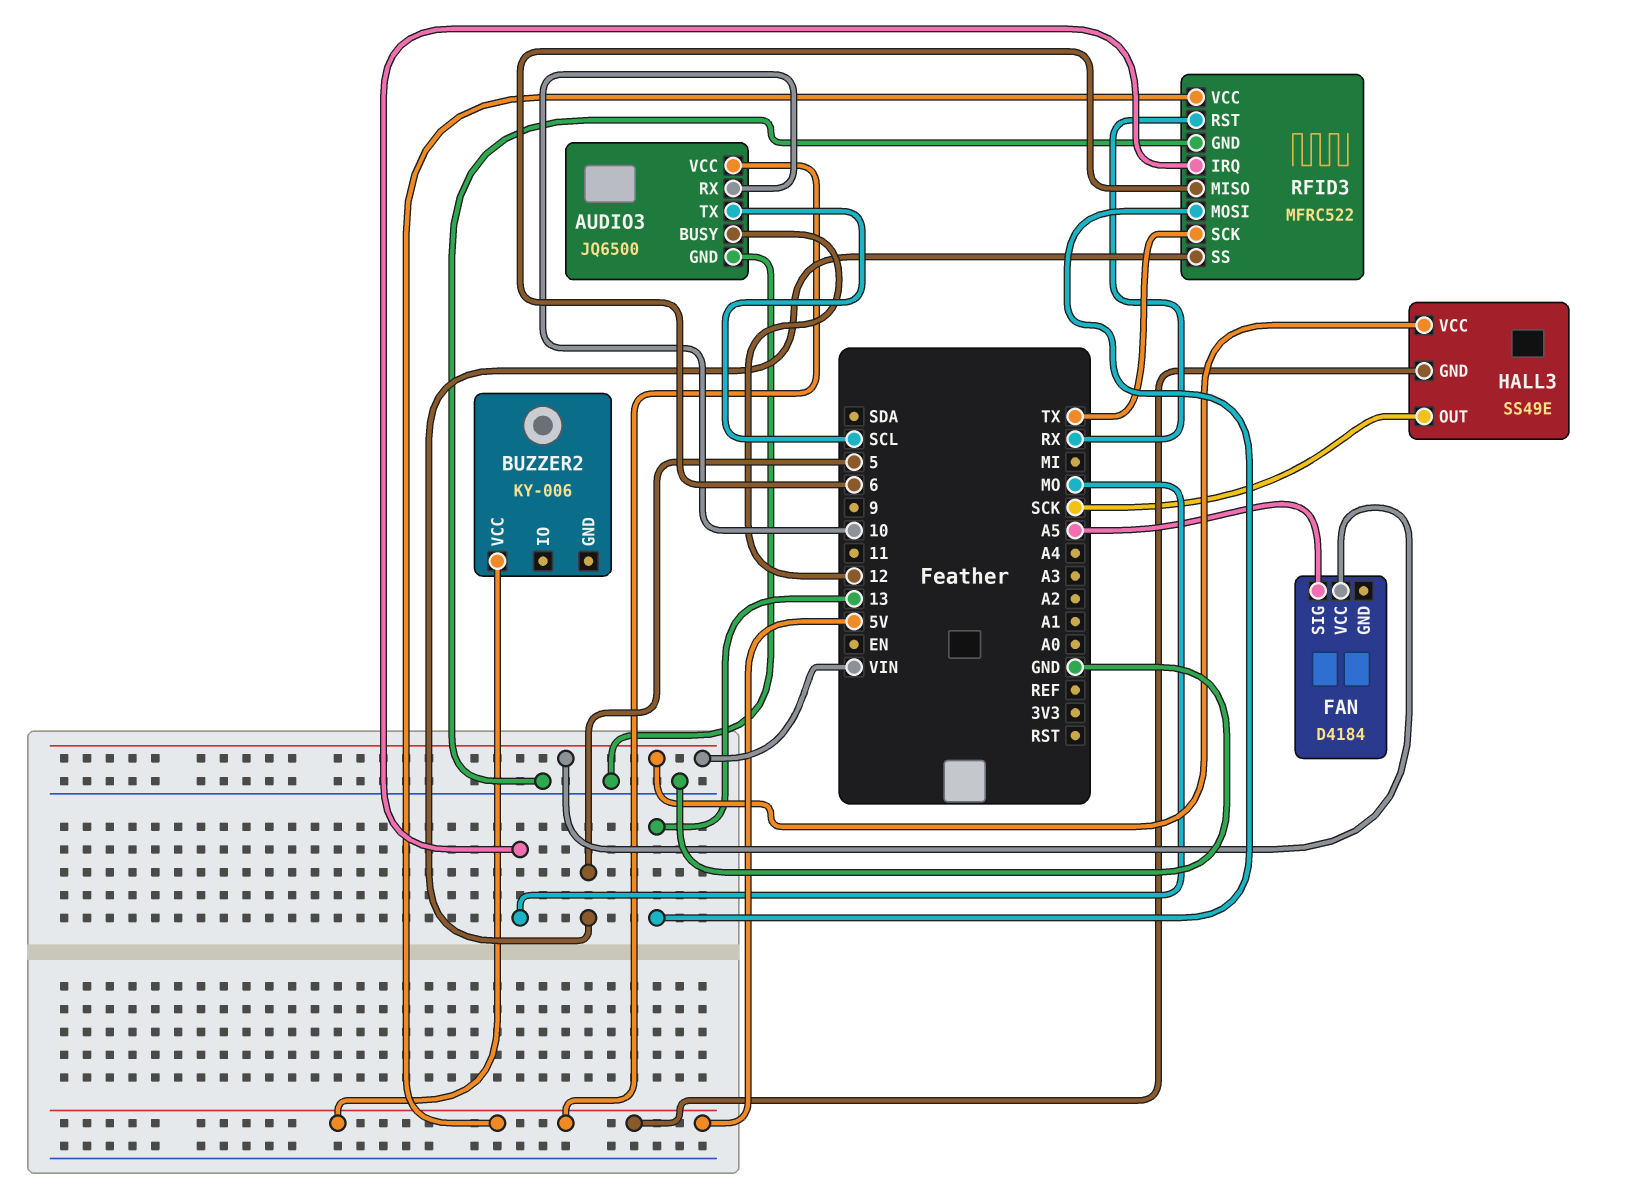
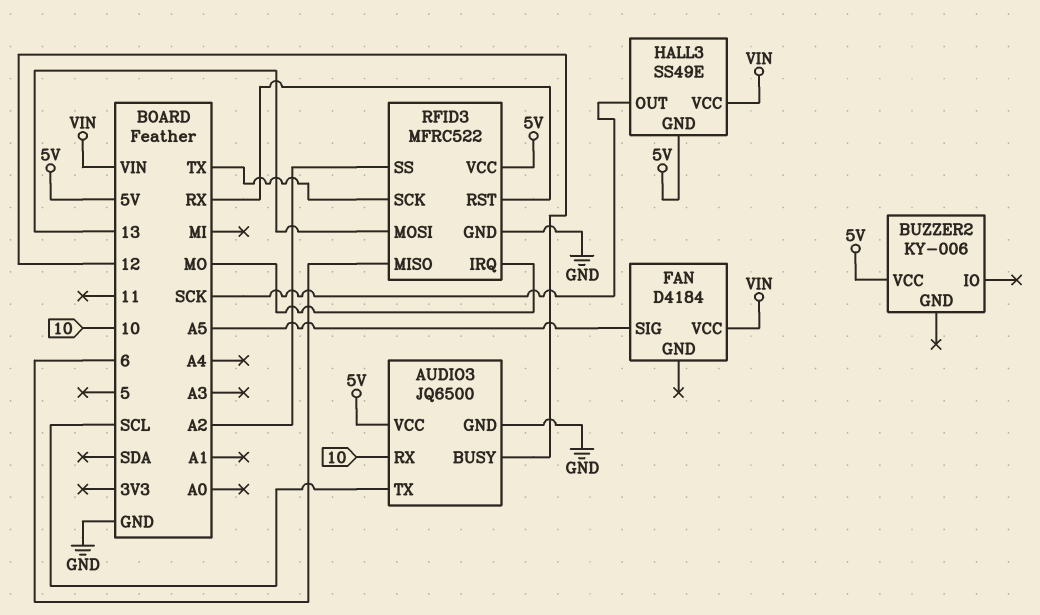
RFID3 pin SS: 5 -> A2

